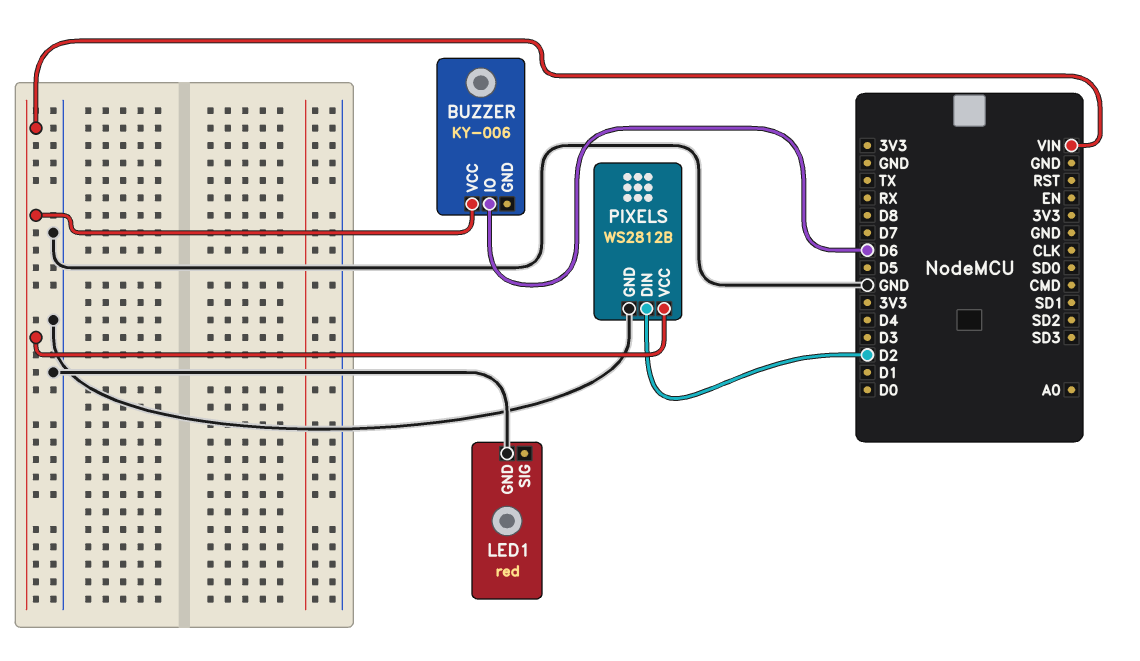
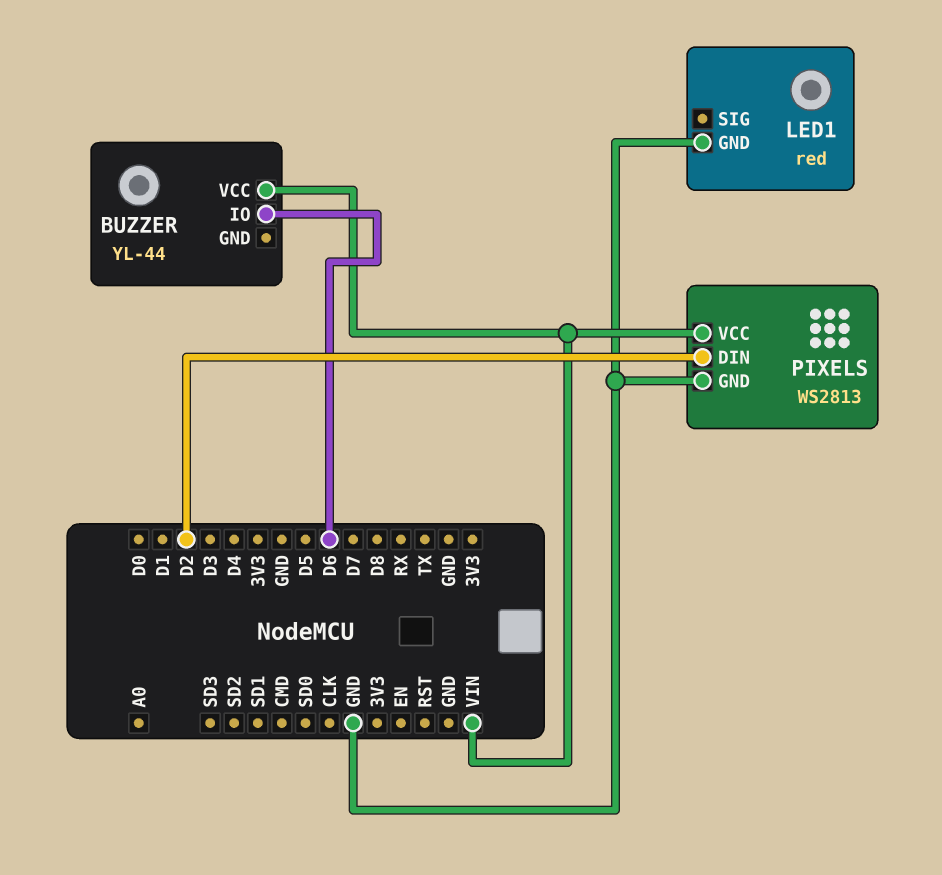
BUZZER: KY-006 -> YL-44
PIXELS: WS2812B -> WS2813

